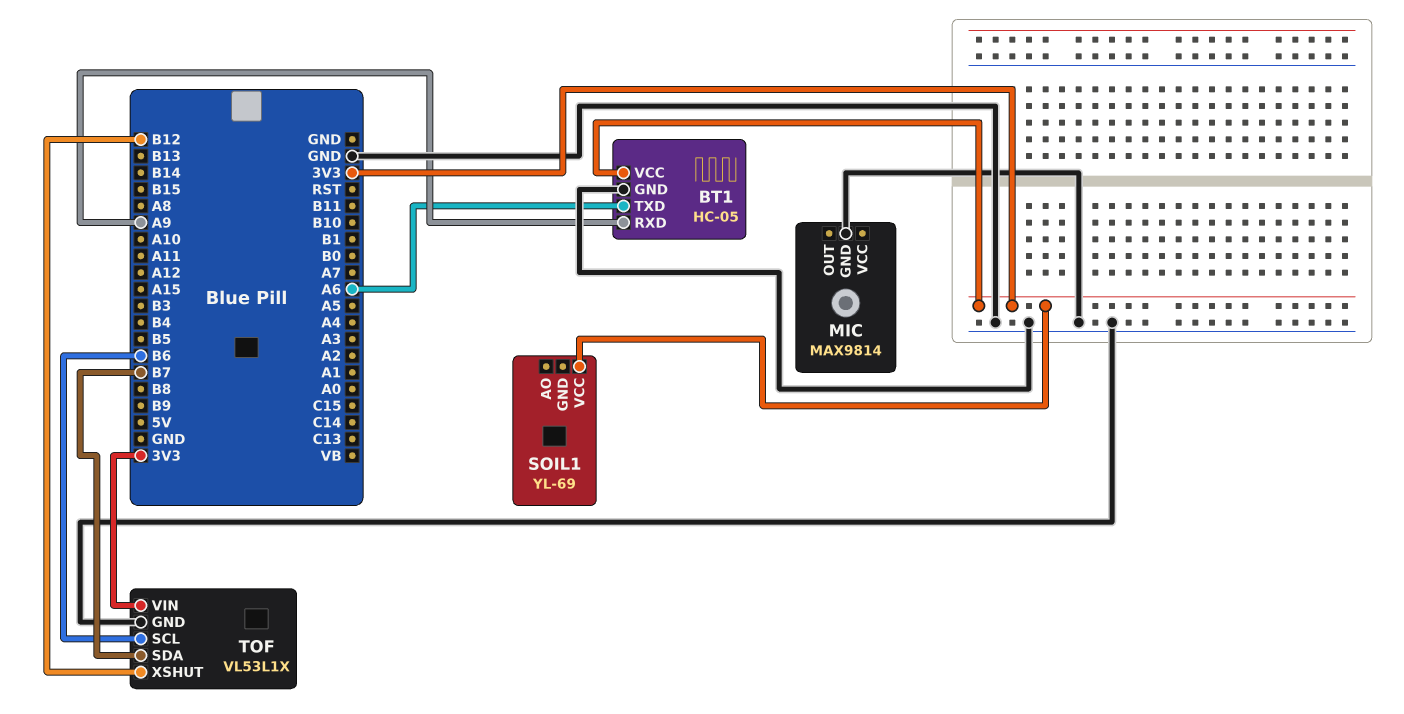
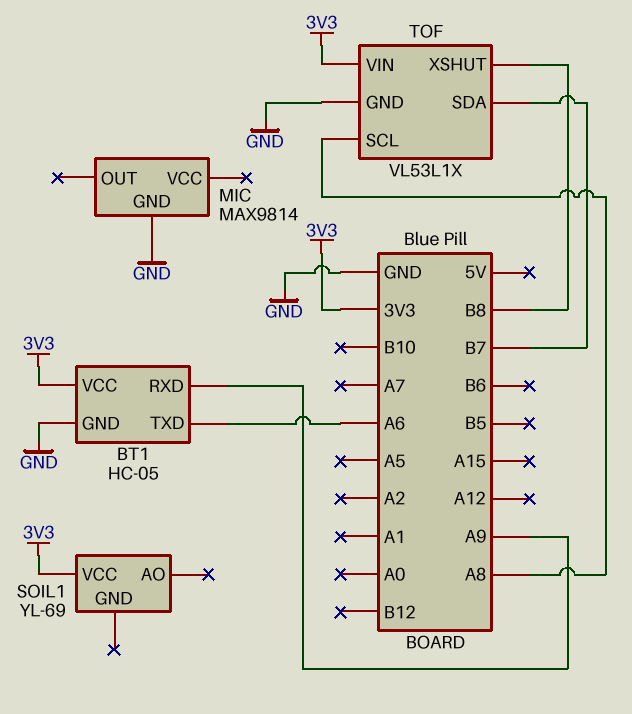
TOF pin SCL: B6 -> A8
TOF pin XSHUT: B12 -> B8

